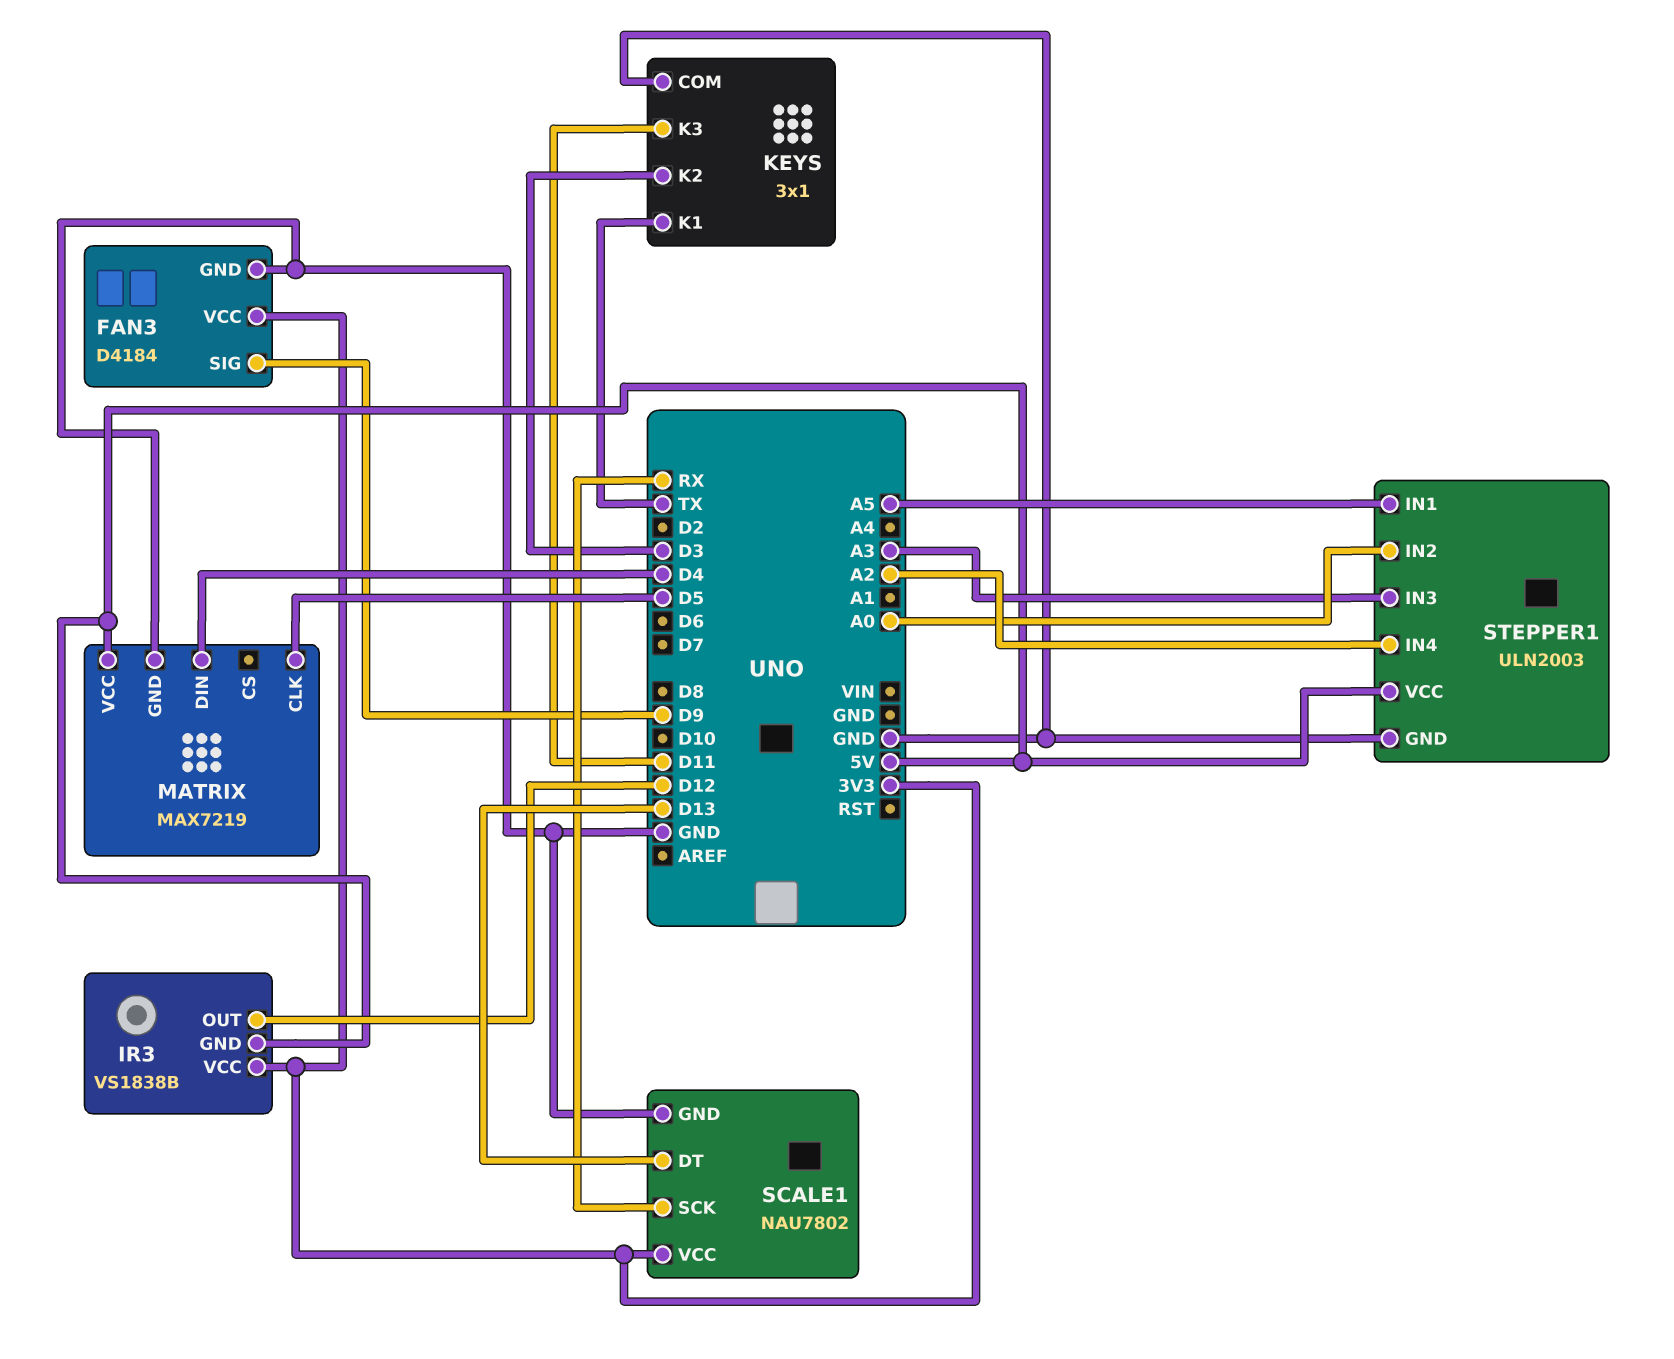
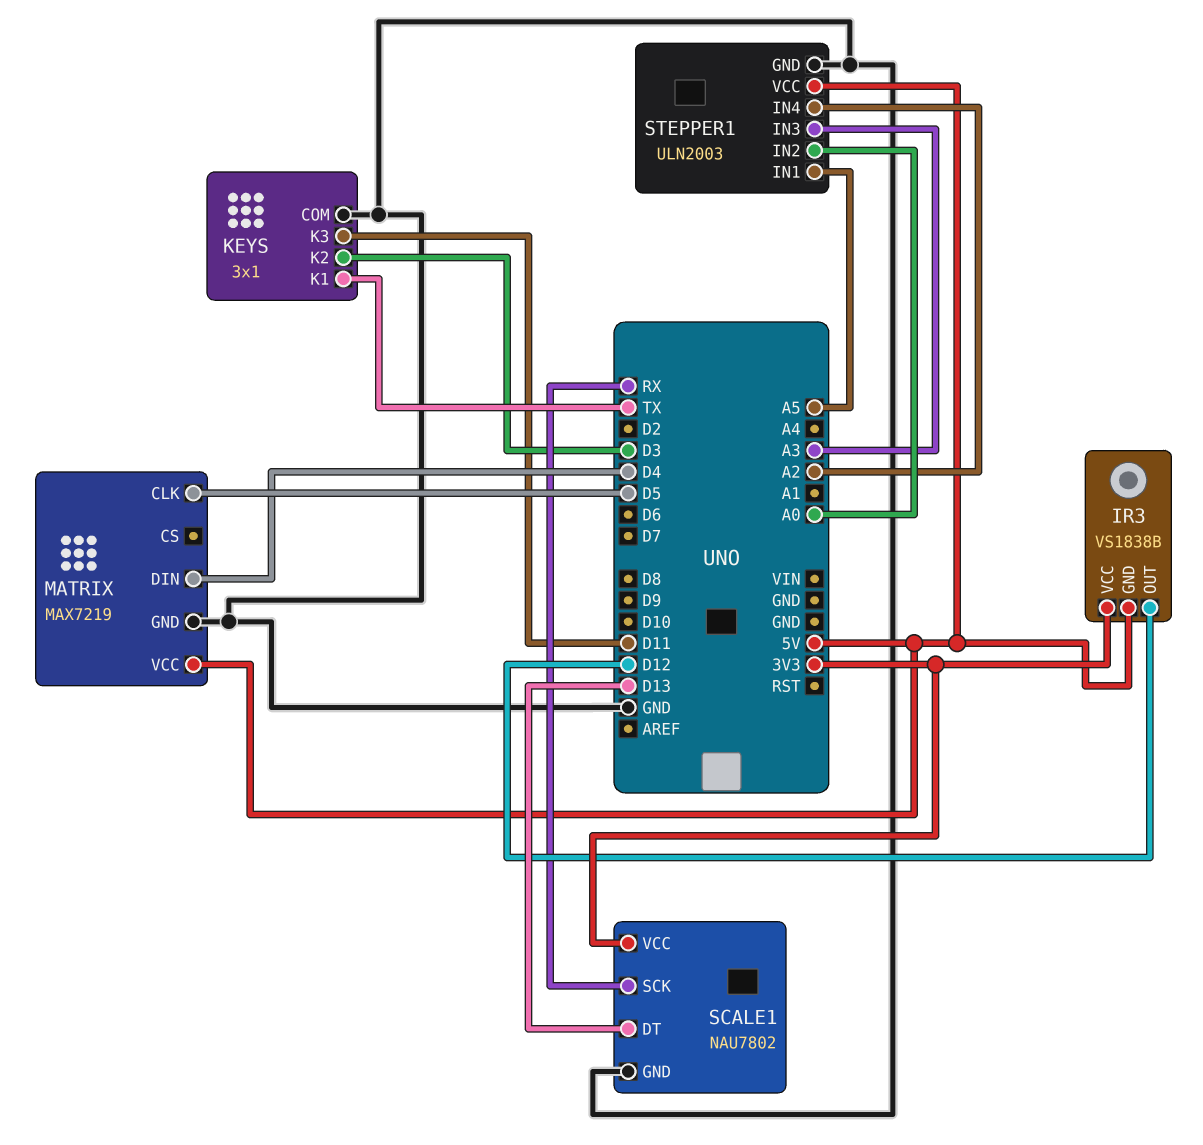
FAN3: D4184 -> none
FAN3 pin GND: GND -> none
FAN3 pin SIG: D9 -> none
FAN3 pin VCC: 3V3 -> none

